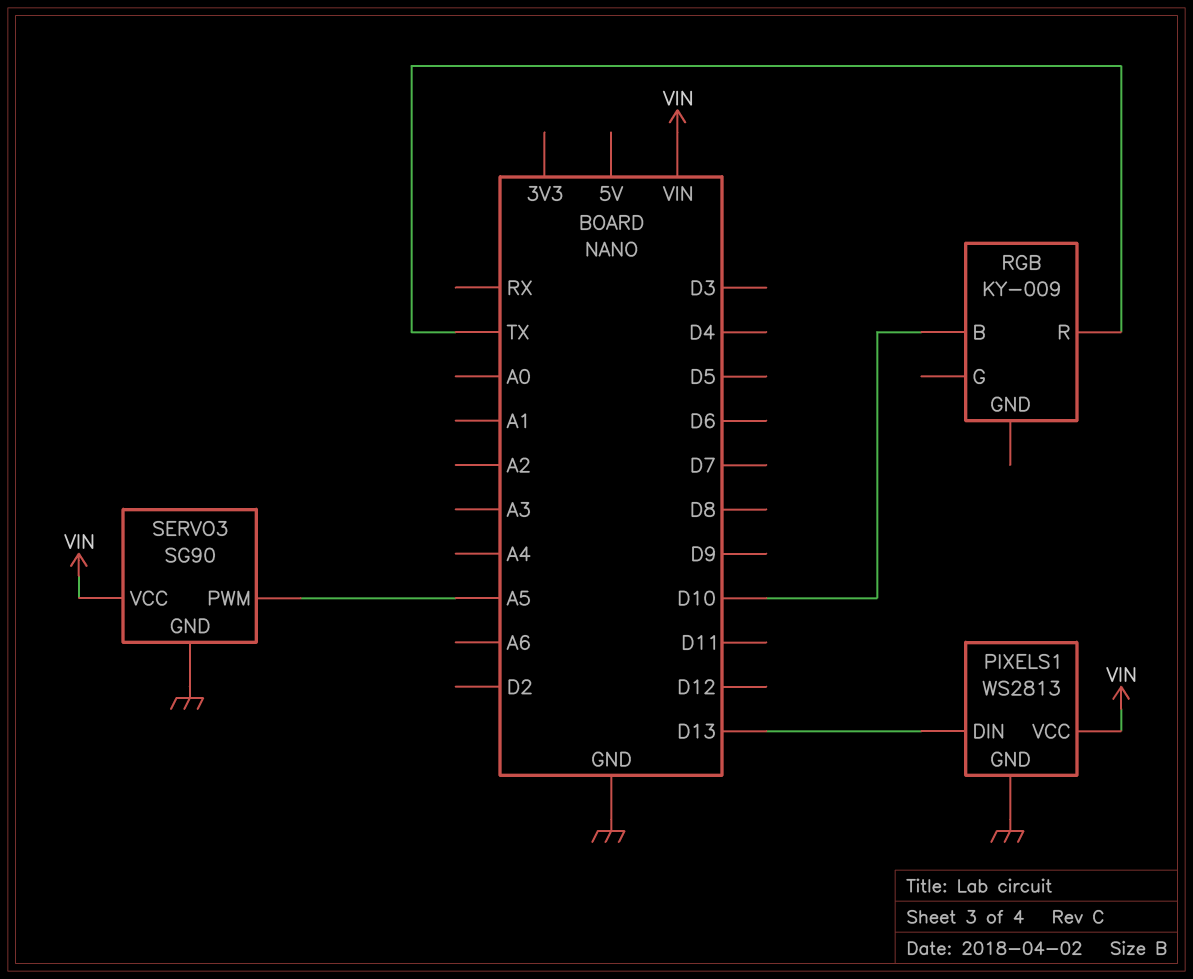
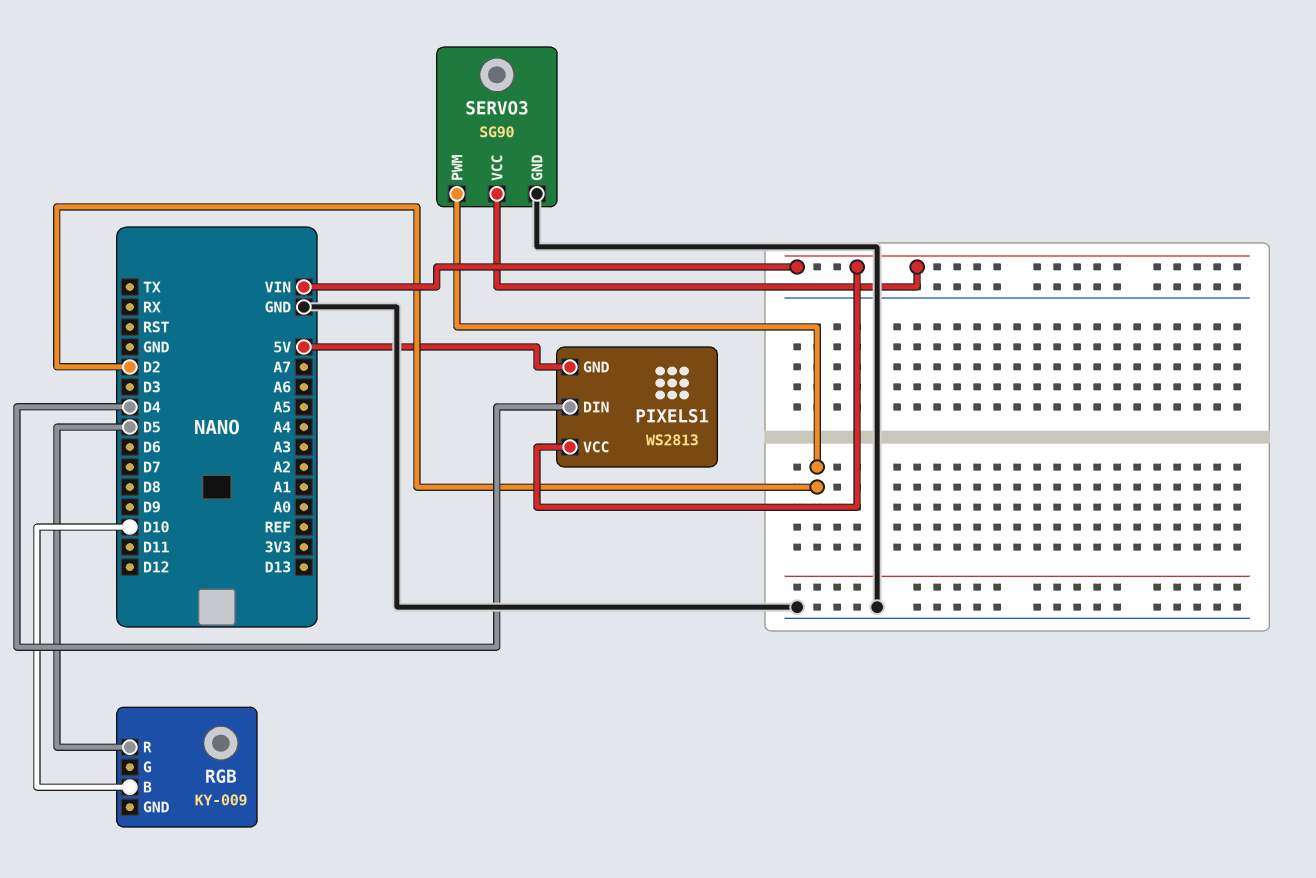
PIXELS1 pin DIN: D13 -> D4
PIXELS1 pin GND: GND -> 5V
RGB pin R: TX -> D5
SERVO3 pin PWM: A5 -> D2

